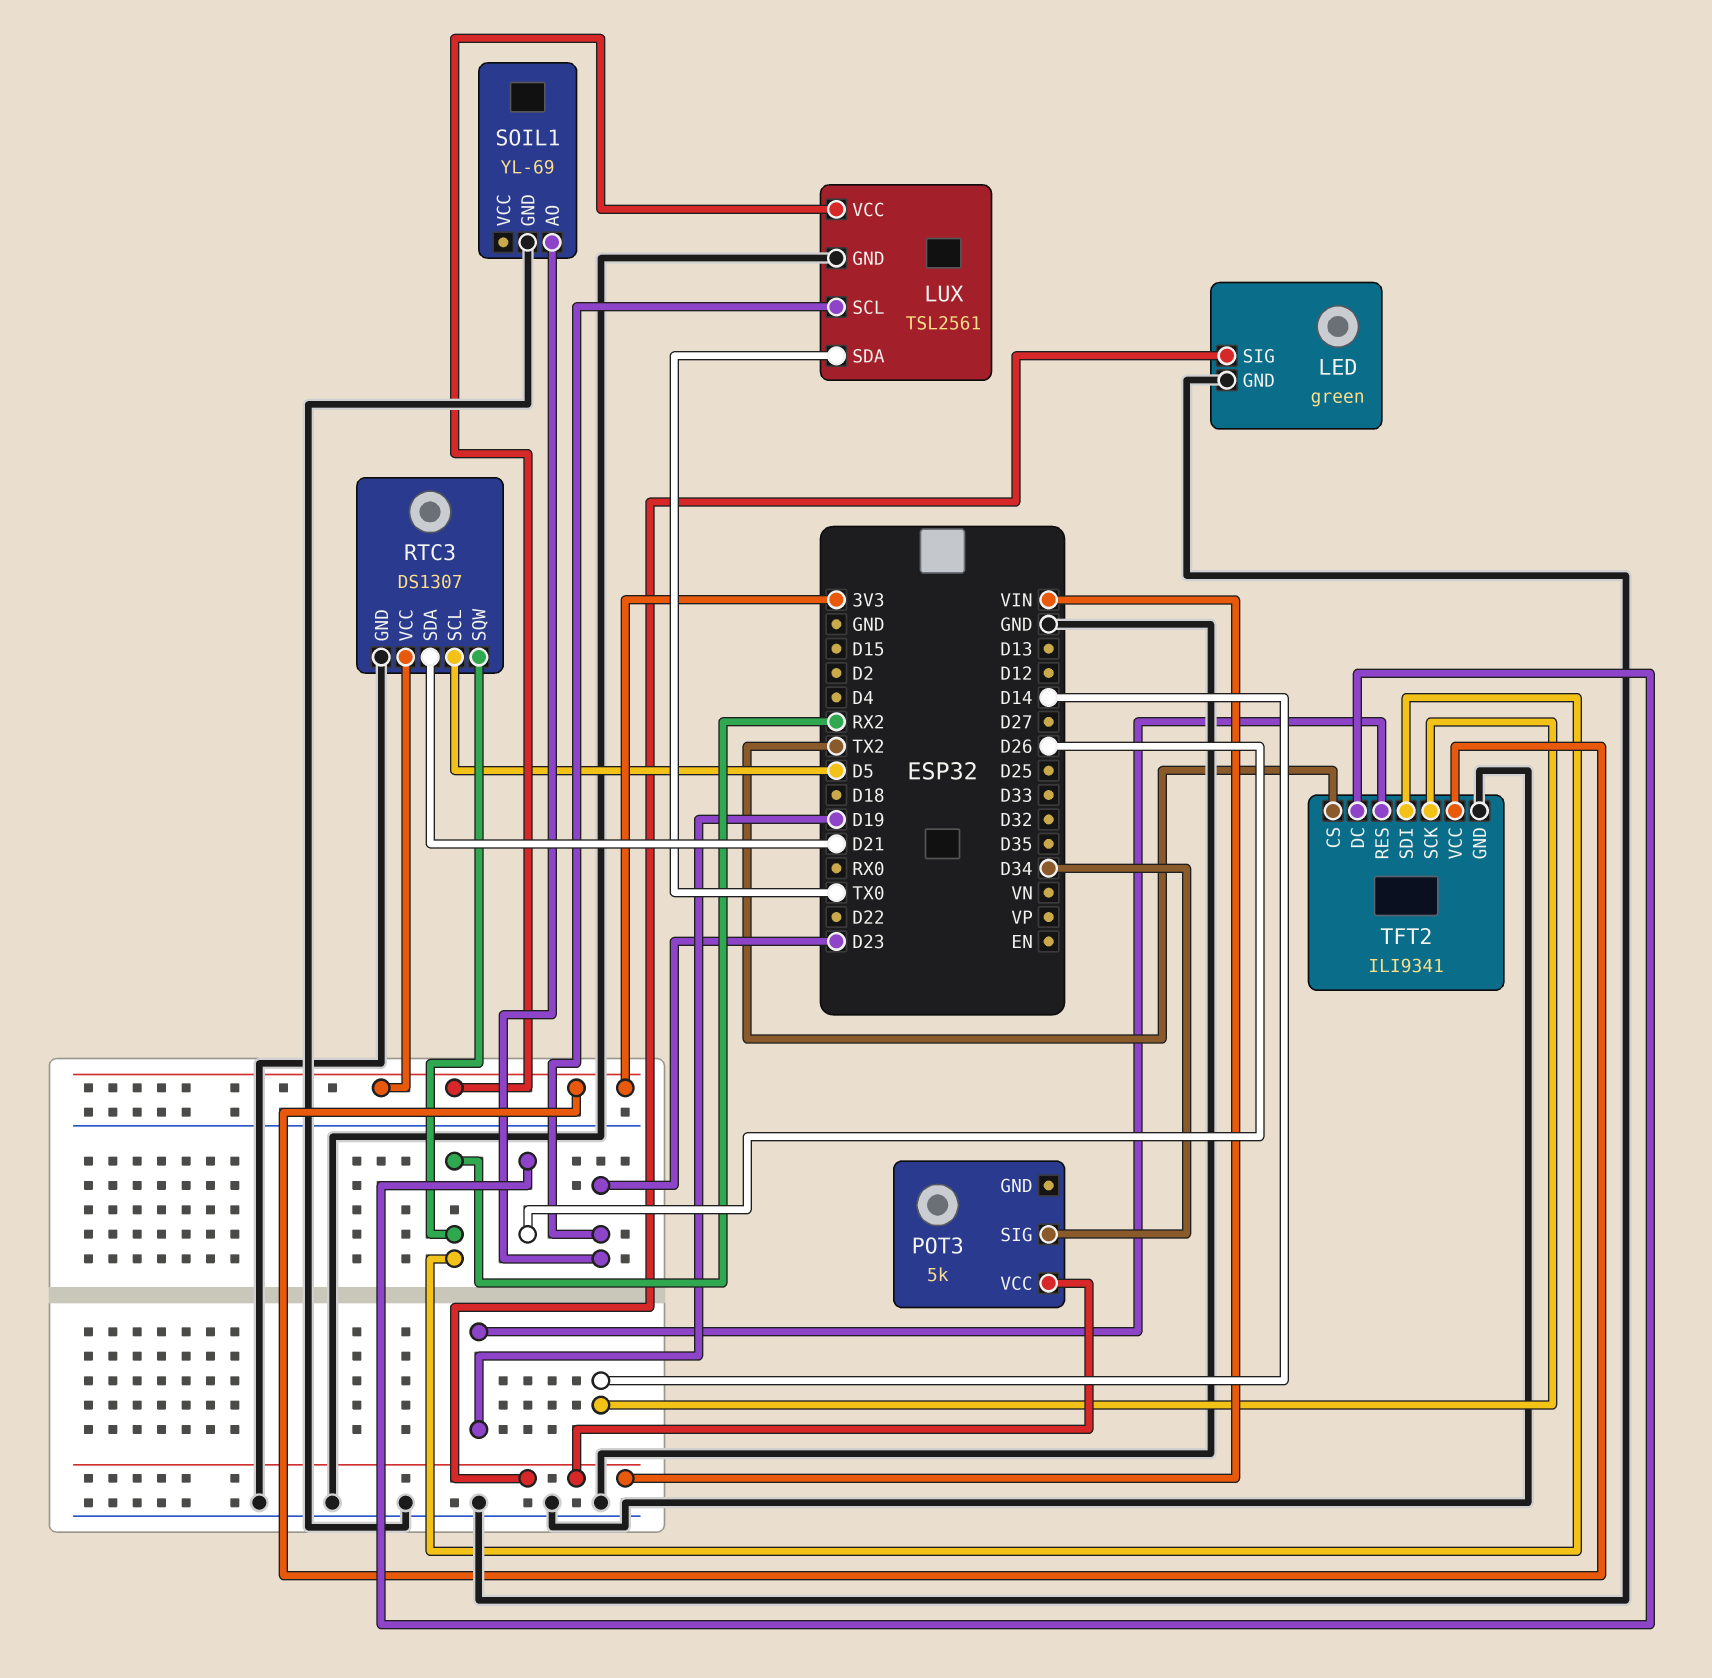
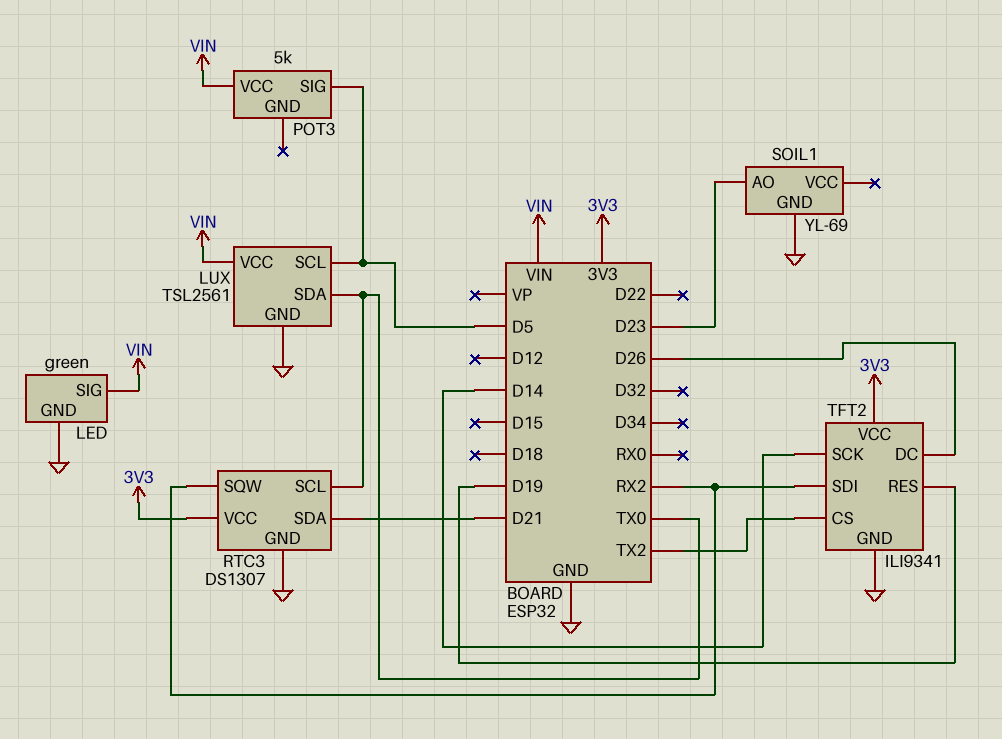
LUX pin SCL: D23 -> D5
LUX pin VCC: 3V3 -> VIN
POT3 pin SIG: D34 -> D5
RTC3 pin SCL: D5 -> TX0

